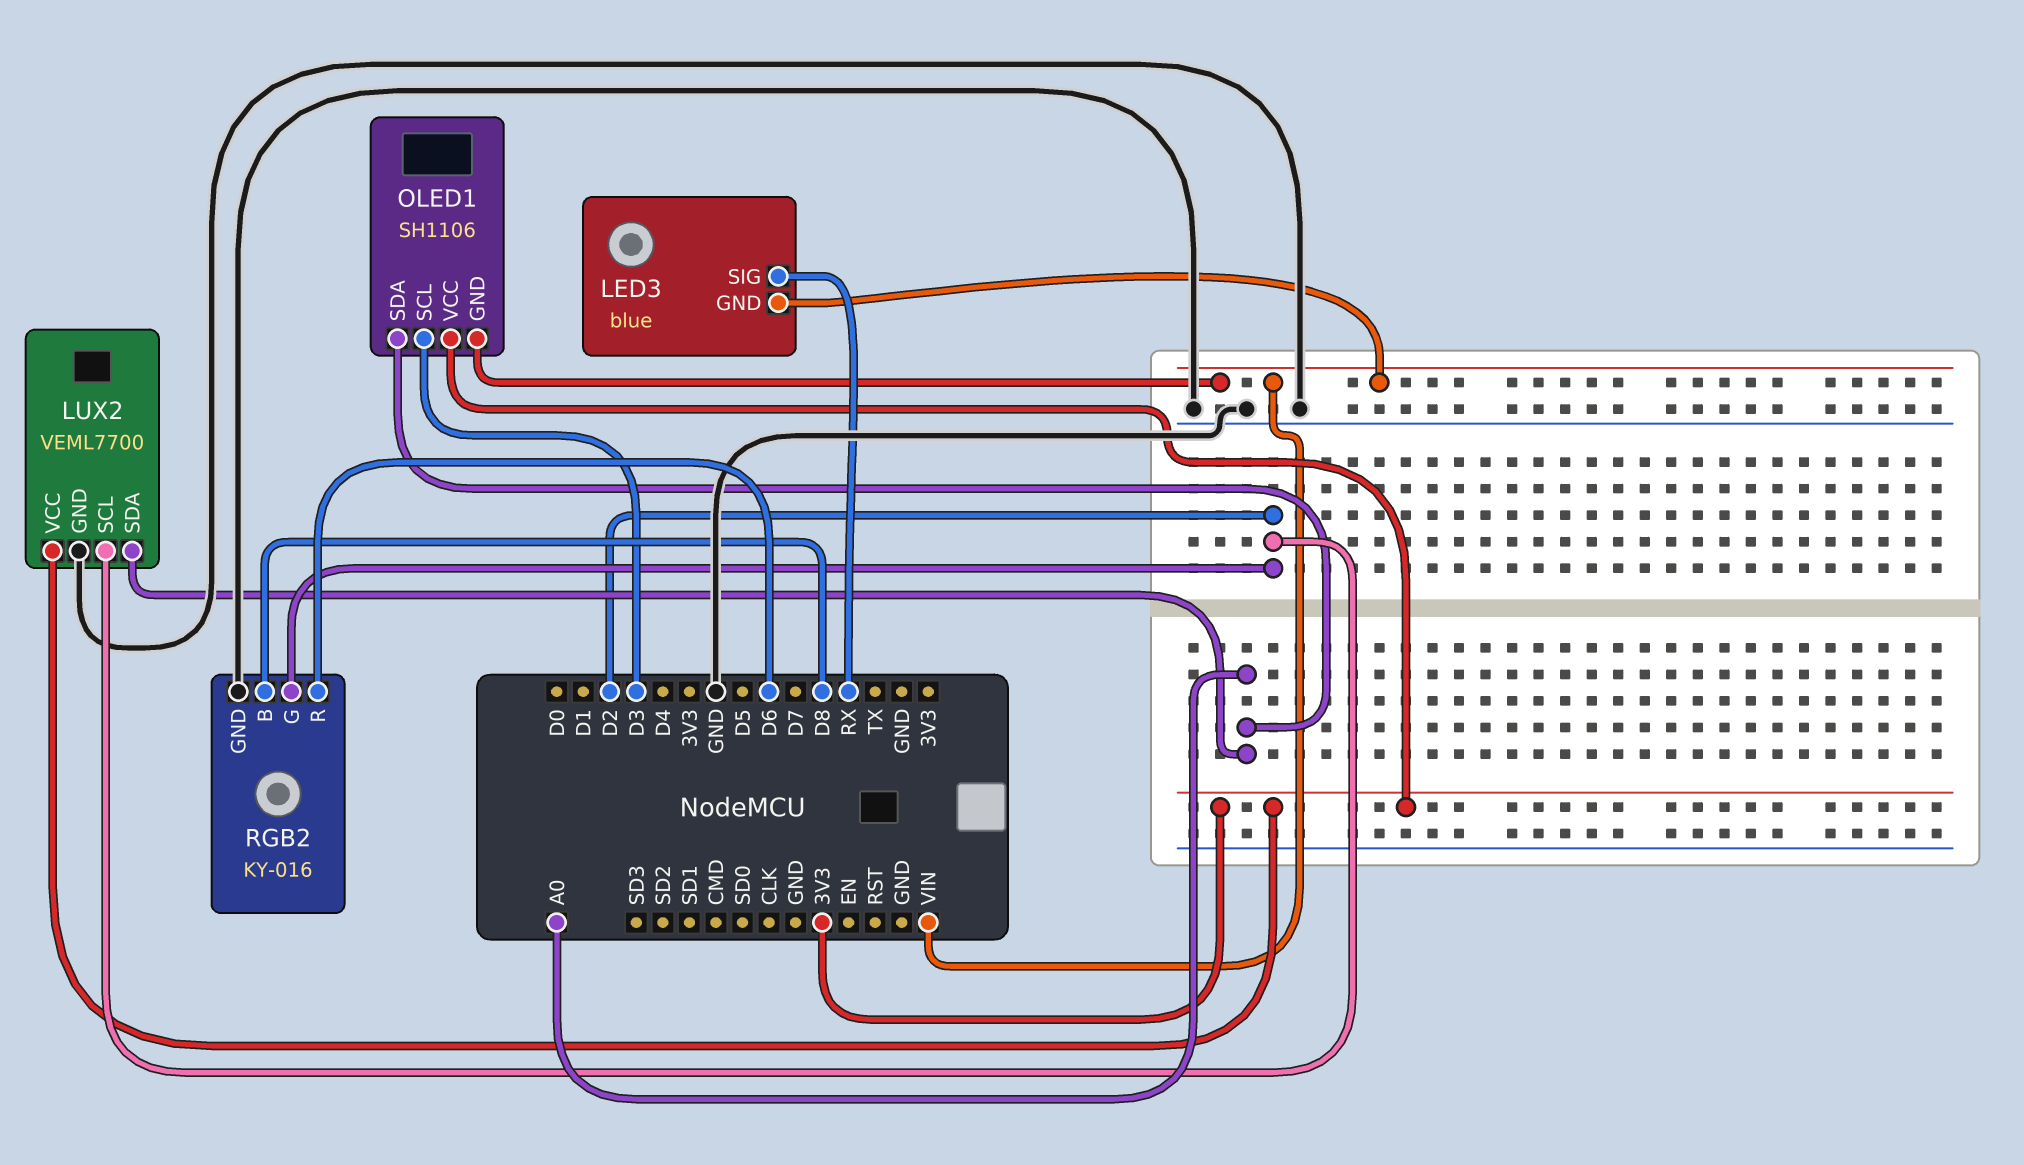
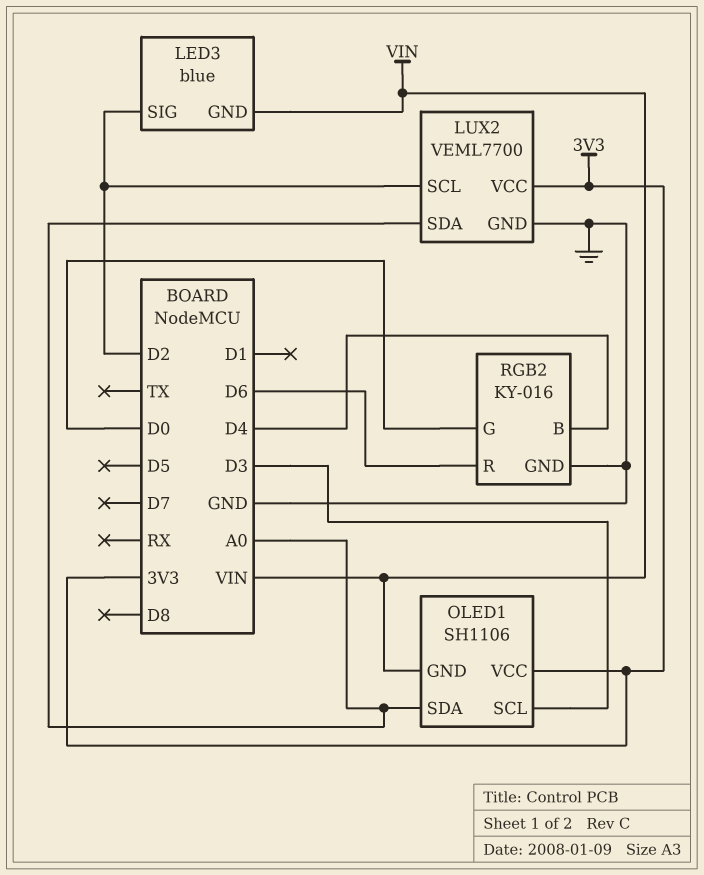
LED3 pin SIG: RX -> D2
RGB2 pin B: D8 -> D4
RGB2 pin G: D2 -> D0

